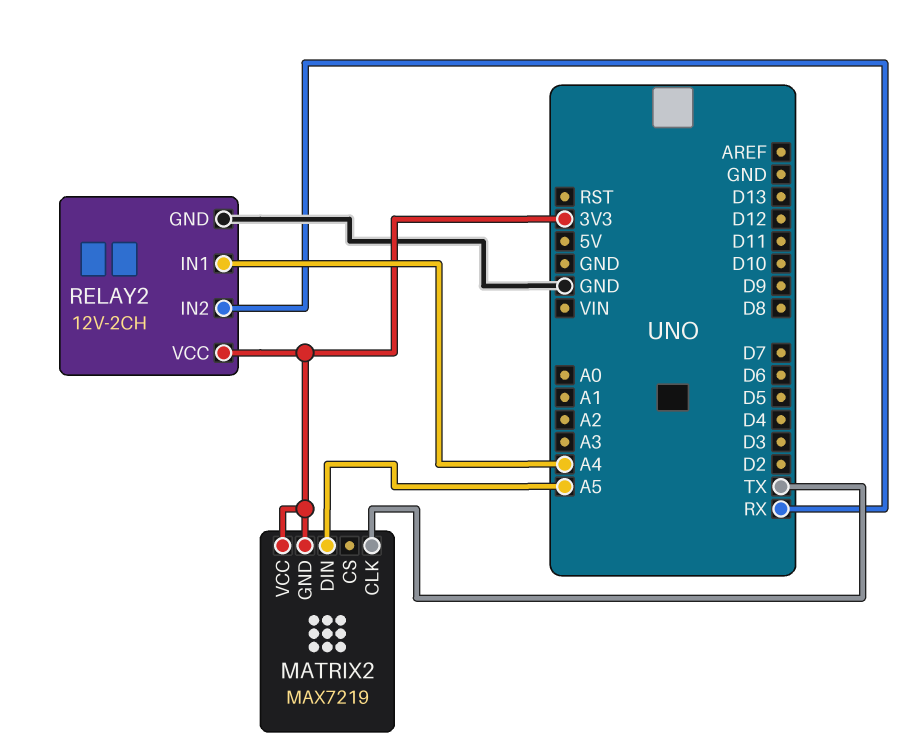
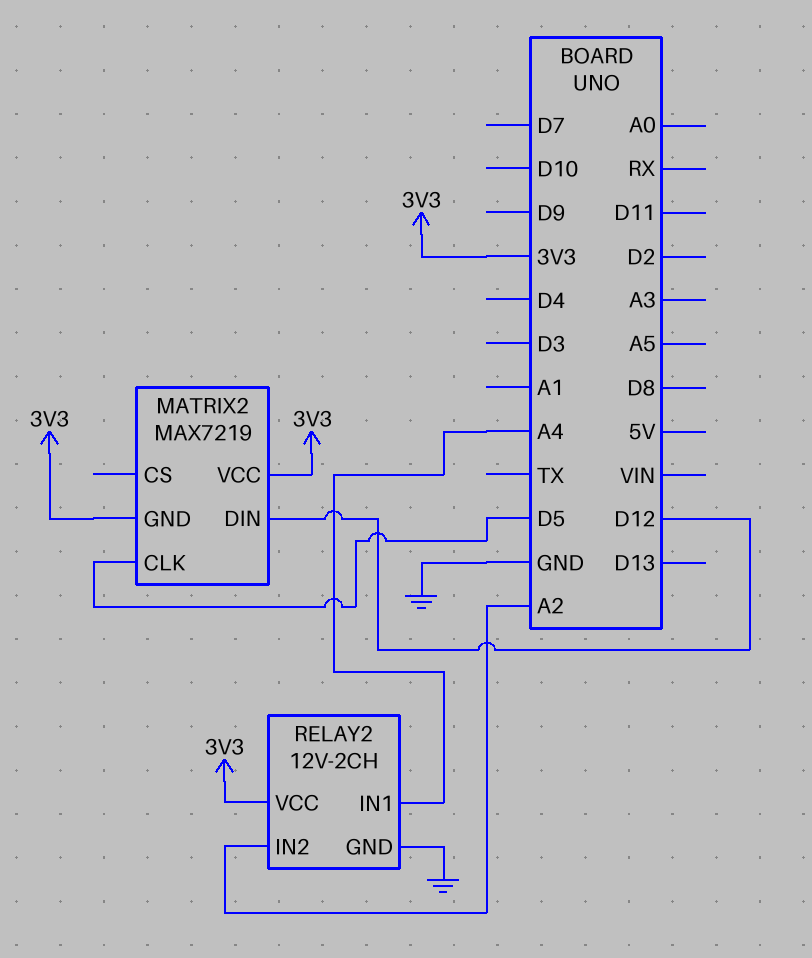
MATRIX2 pin CLK: TX -> D5
MATRIX2 pin DIN: A5 -> D12
RELAY2 pin IN2: RX -> A2

